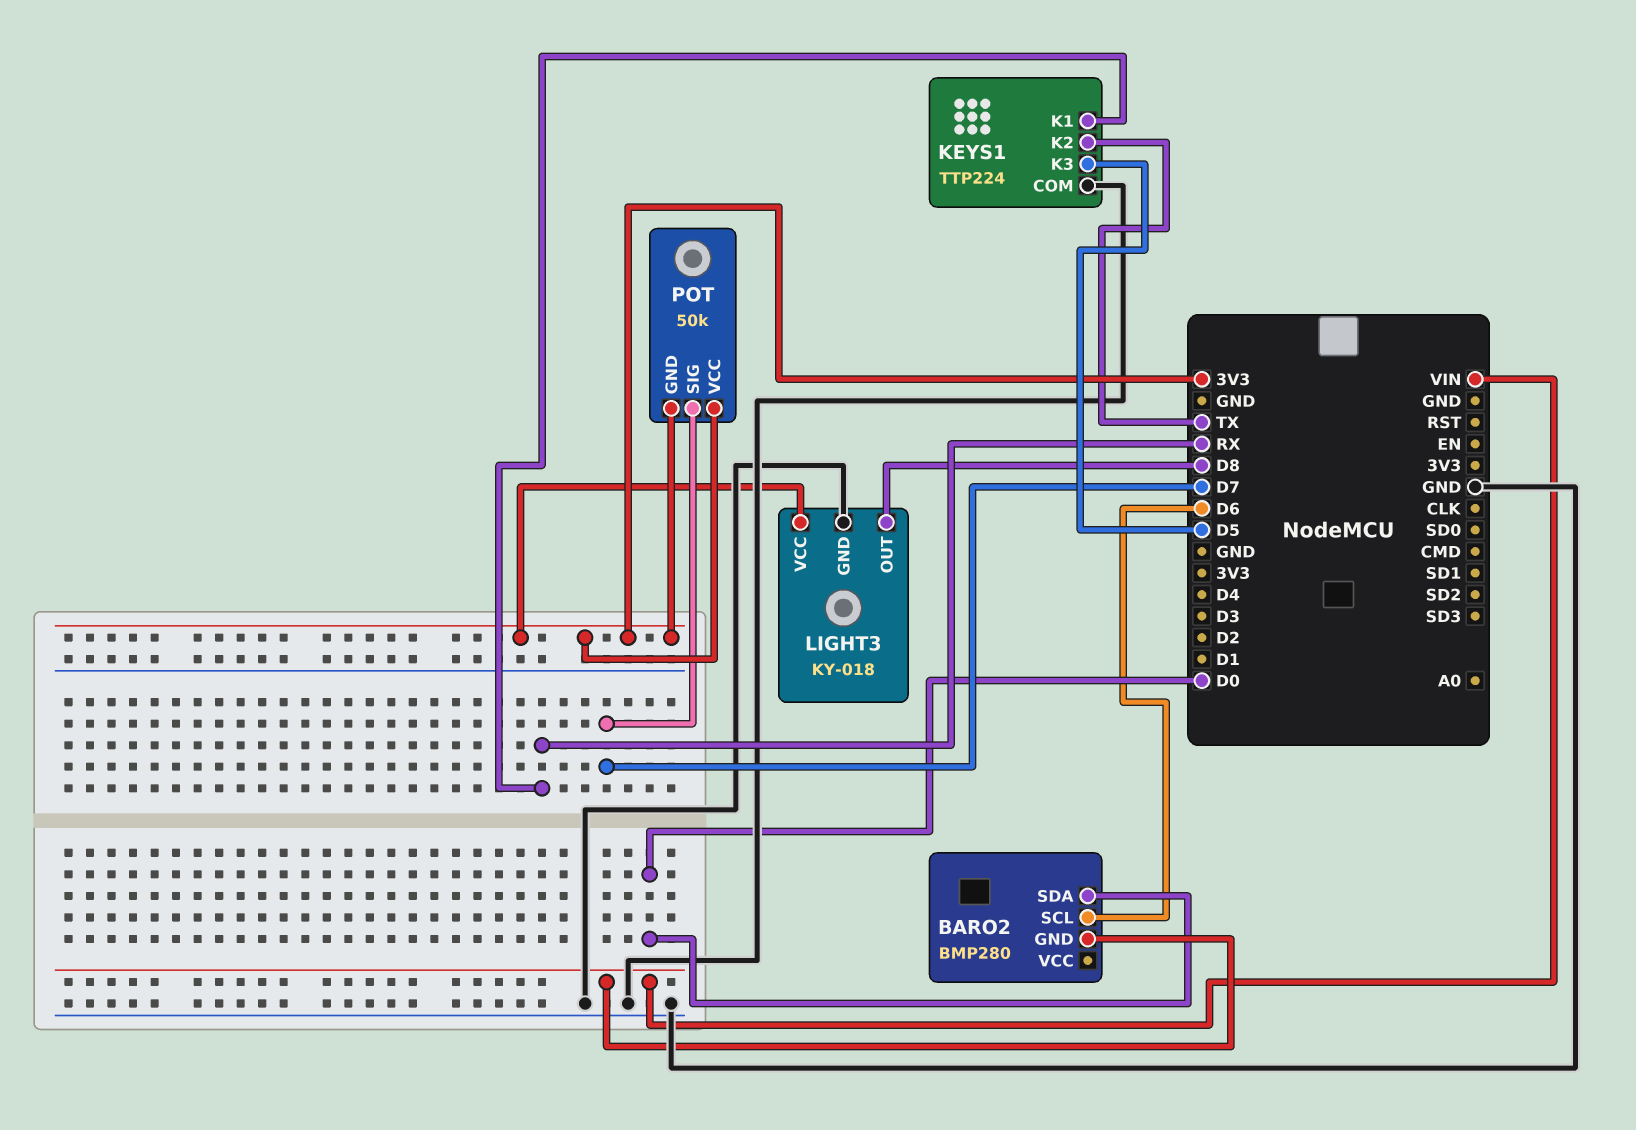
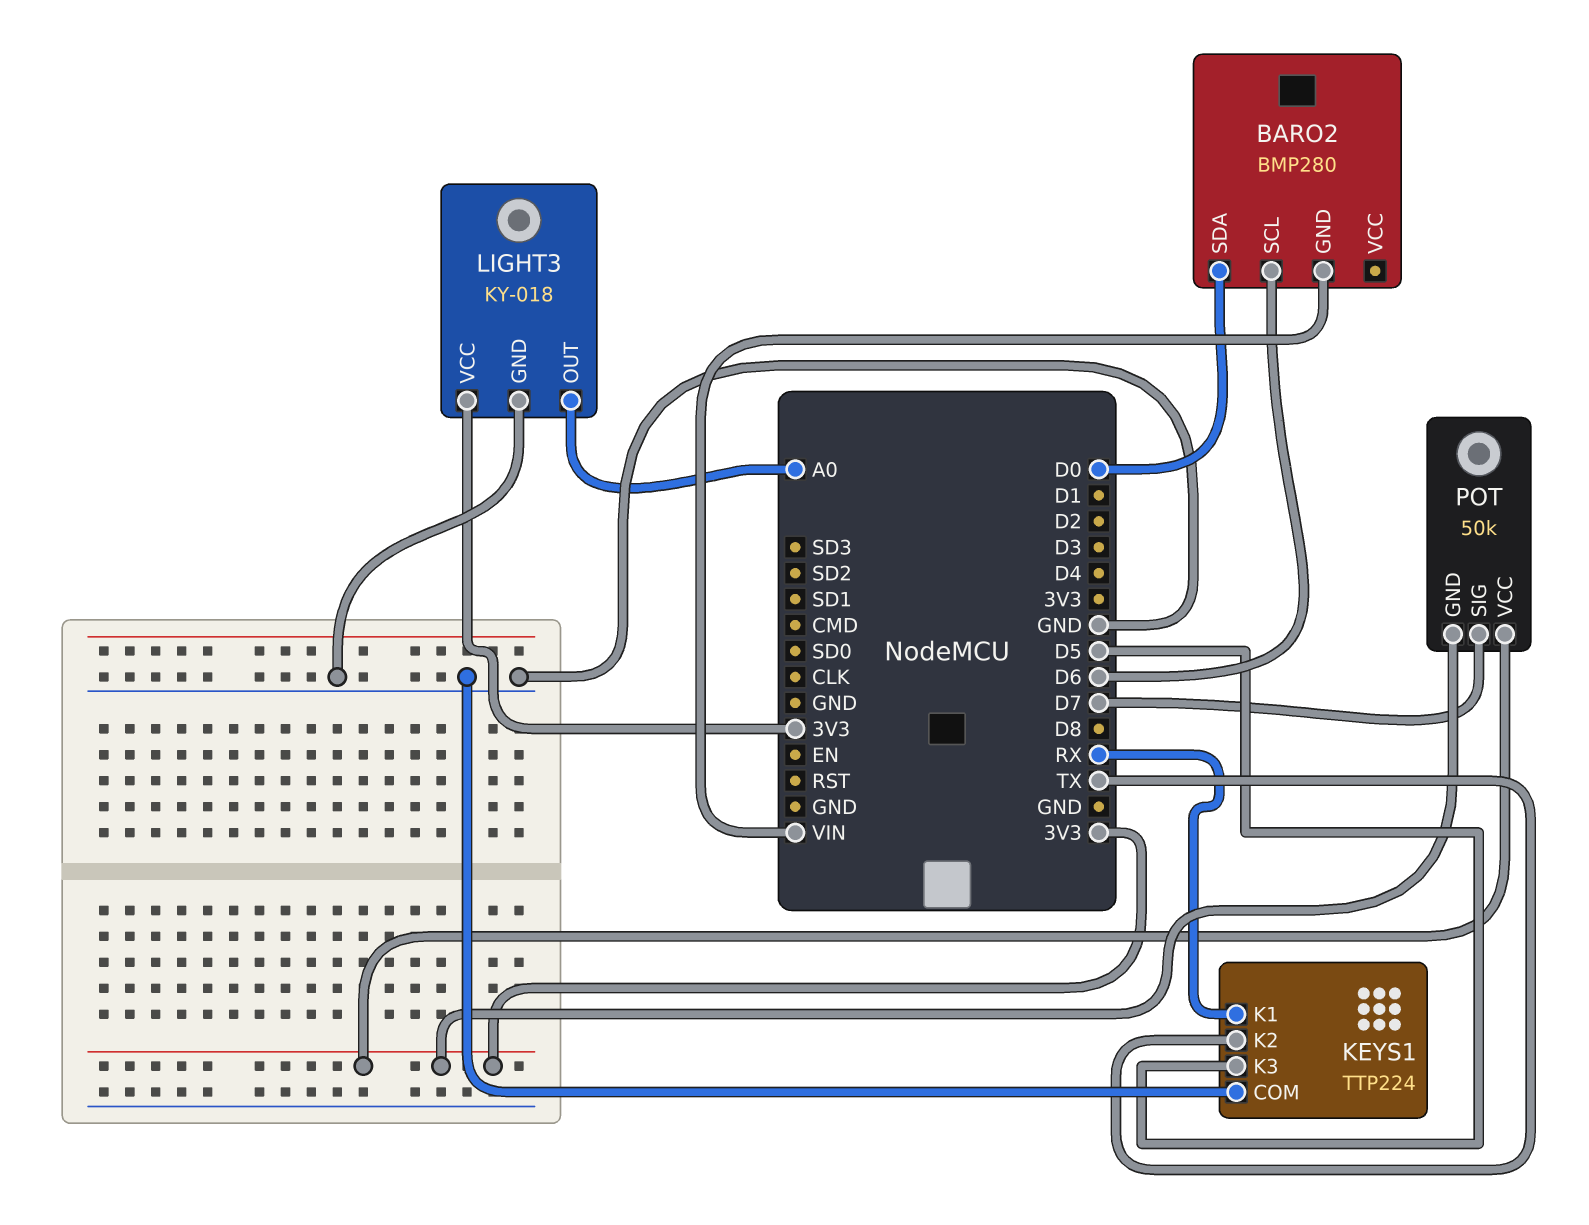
LIGHT3 pin OUT: D8 -> A0

